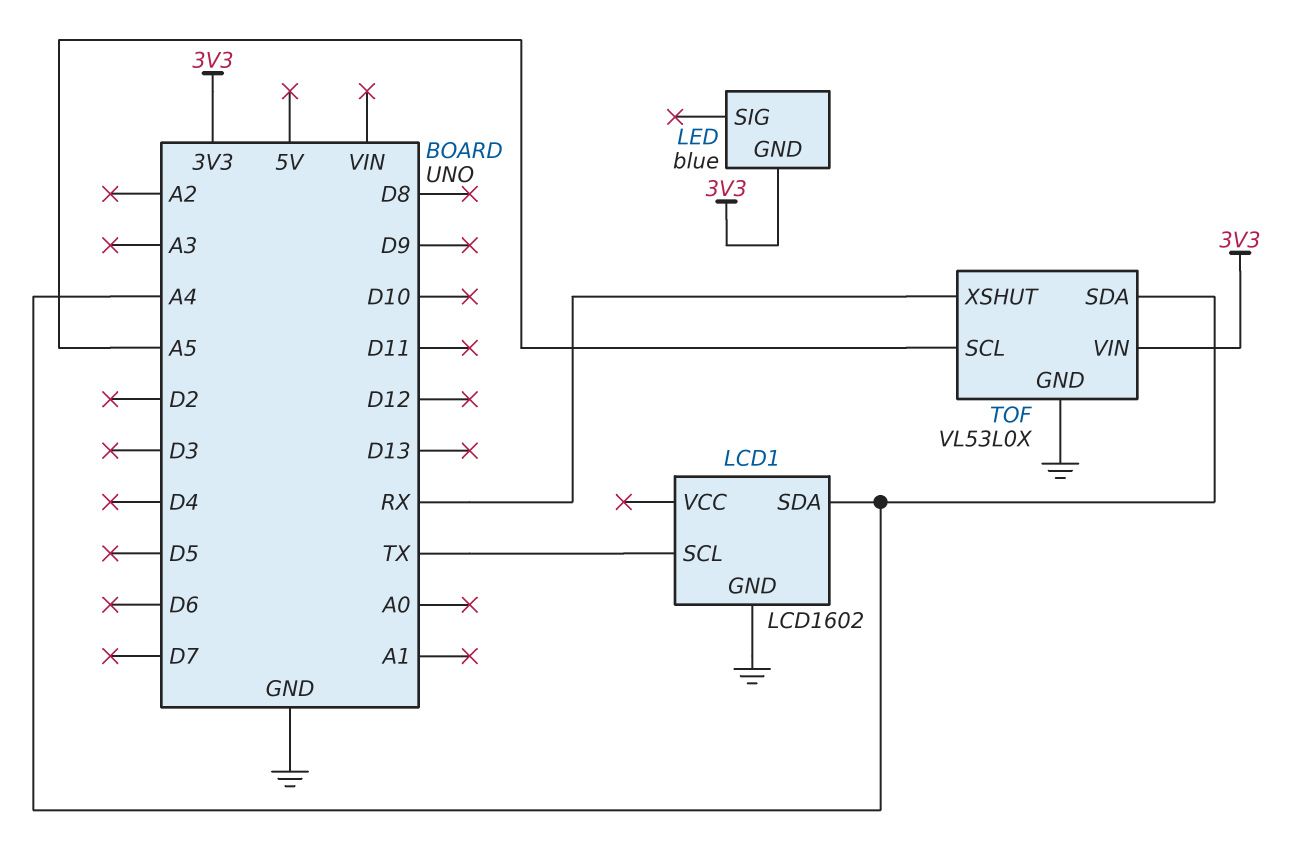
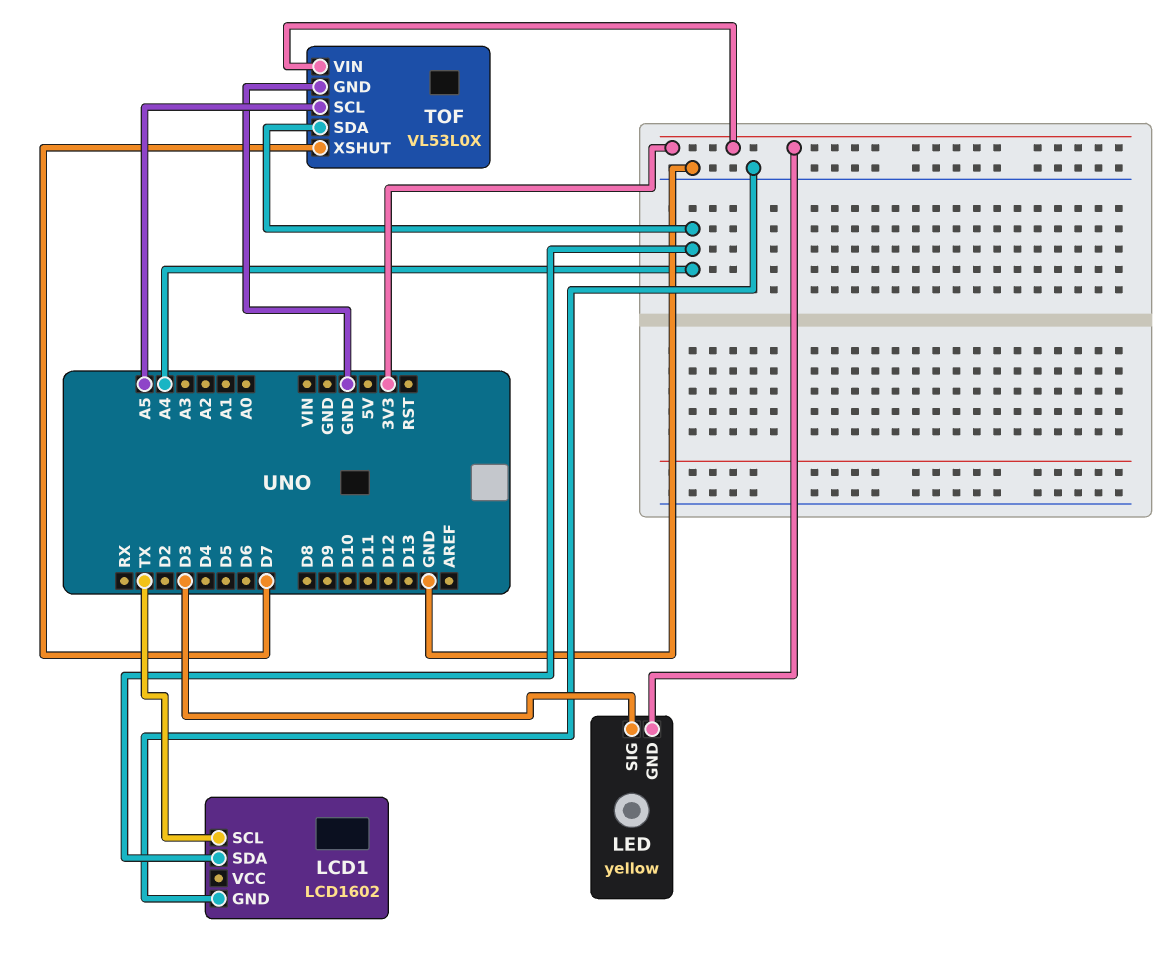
LED: blue -> yellow
LED pin SIG: none -> D3
TOF pin XSHUT: RX -> D7

